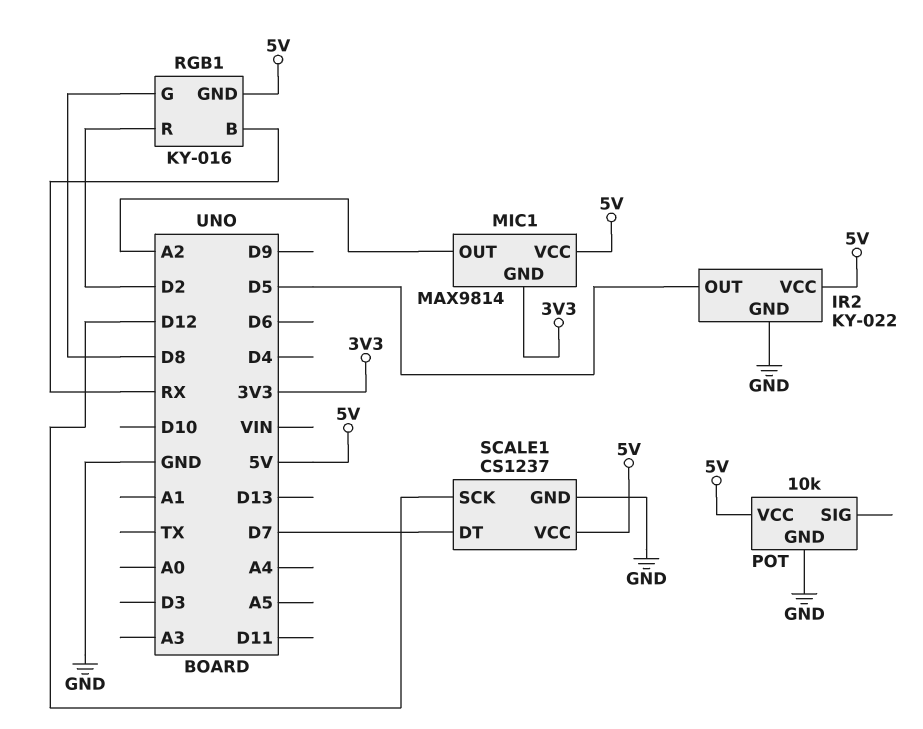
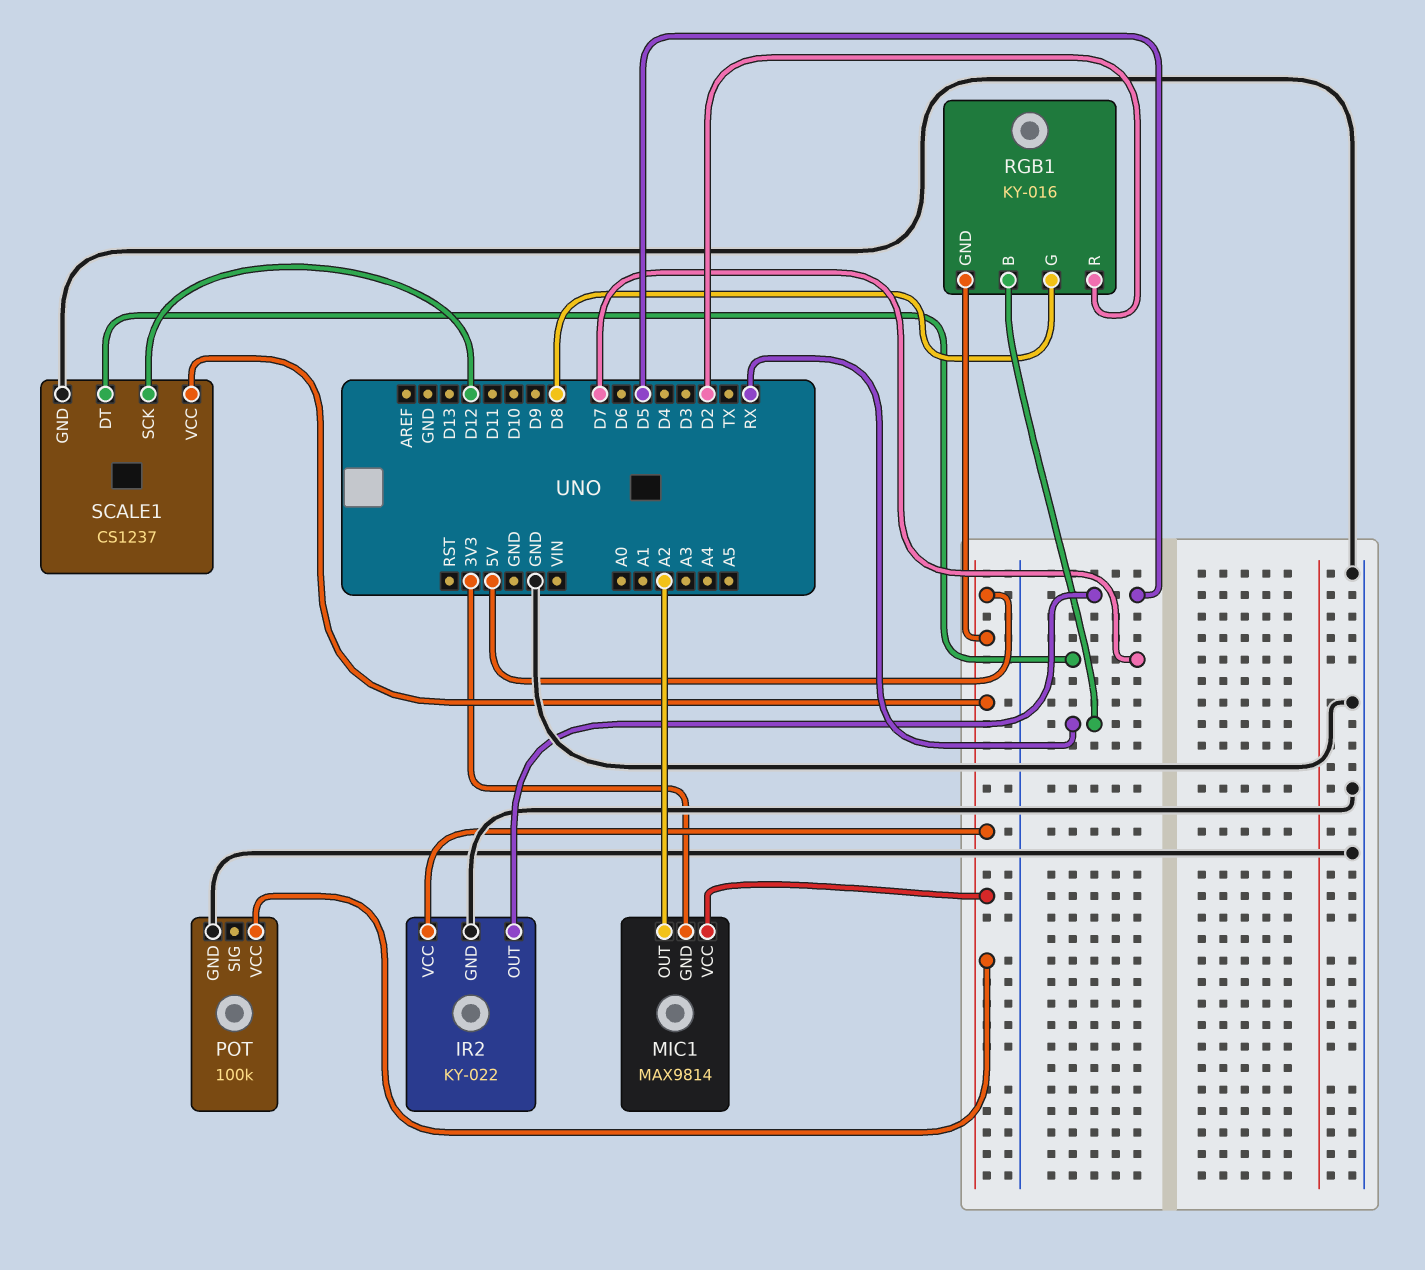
POT: 10k -> 100k

